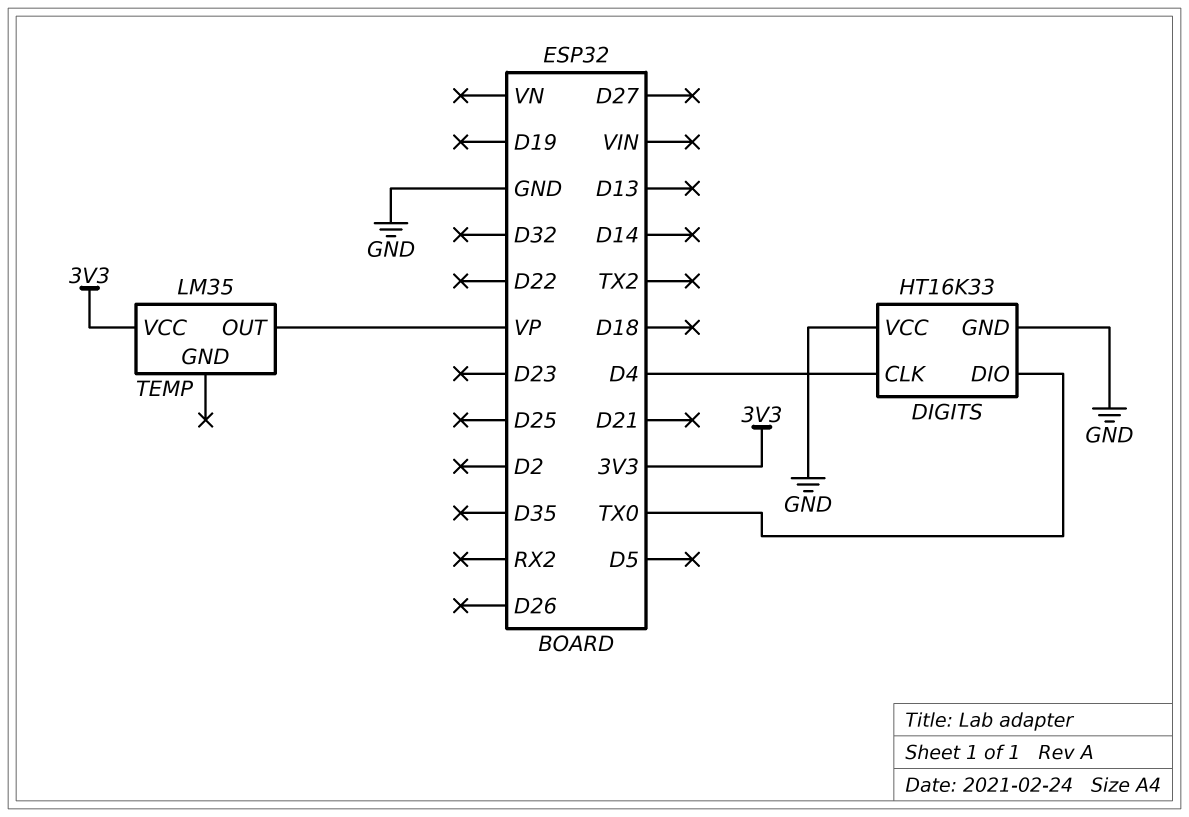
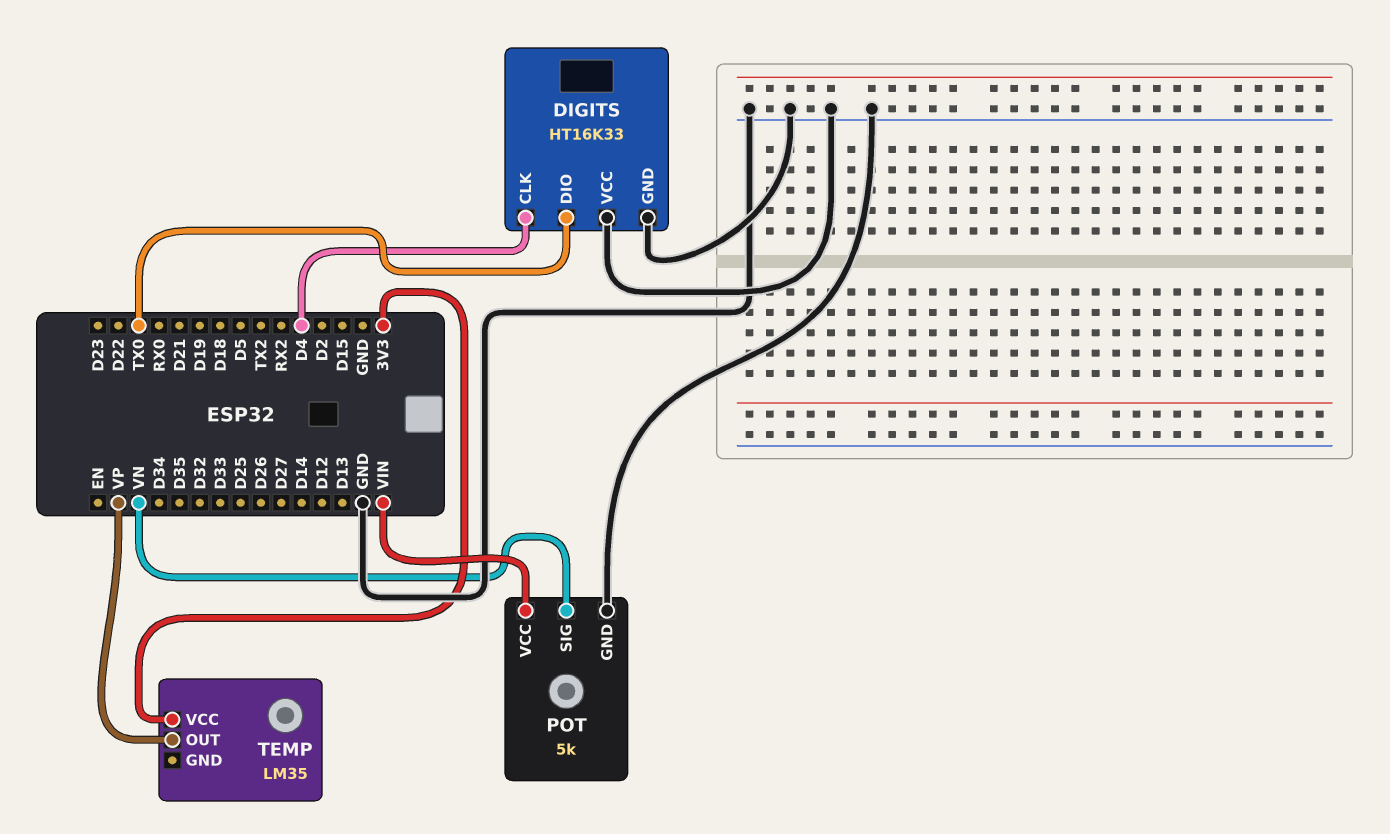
POT: none -> 5k
POT pin GND: none -> GND
POT pin SIG: none -> VN
POT pin VCC: none -> VIN

